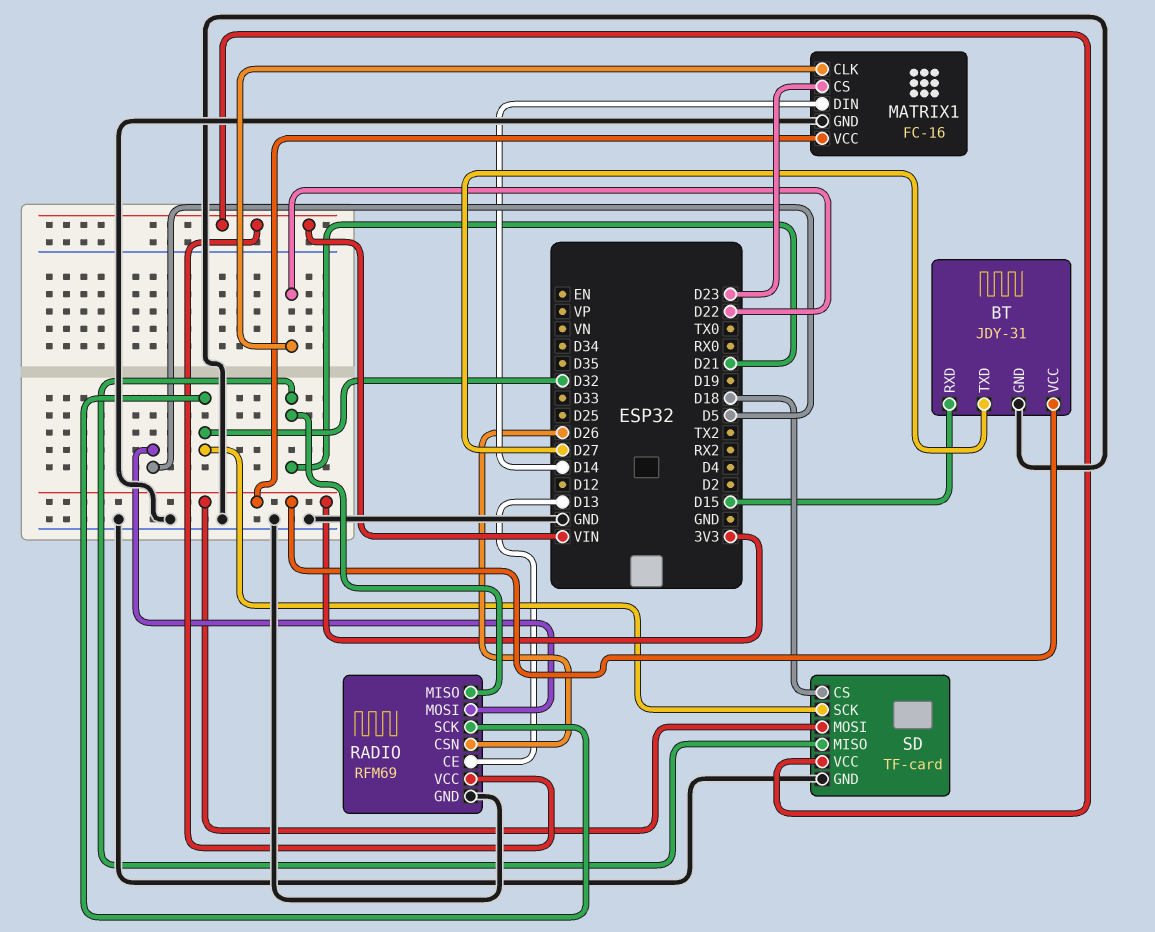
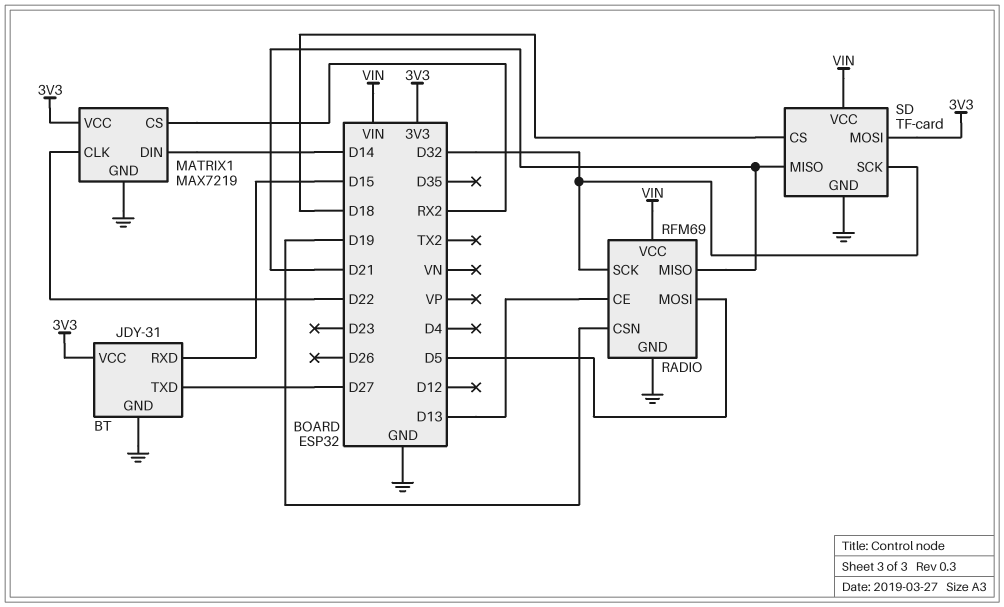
MATRIX1: FC-16 -> MAX7219
MATRIX1 pin CS: D23 -> RX2
RADIO pin CSN: D26 -> D19

